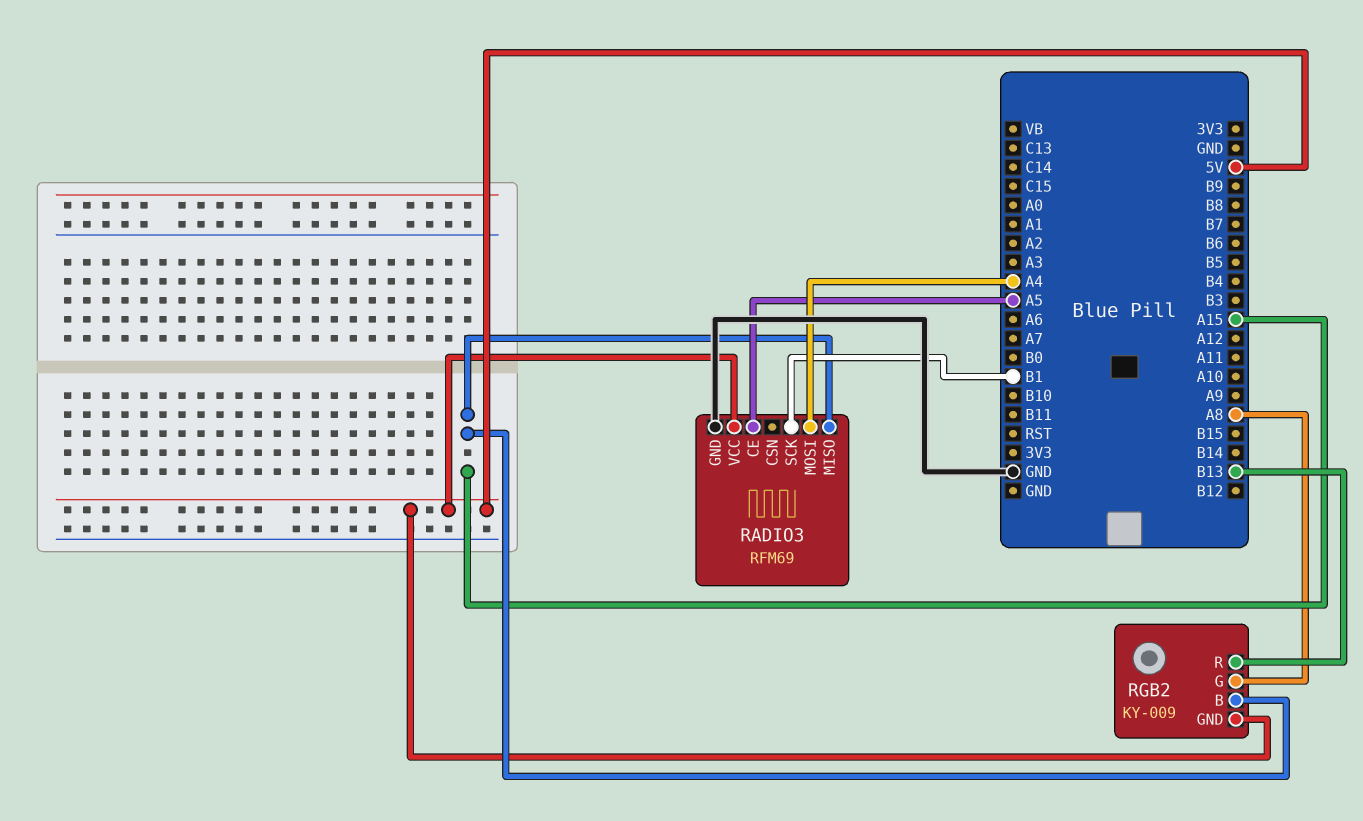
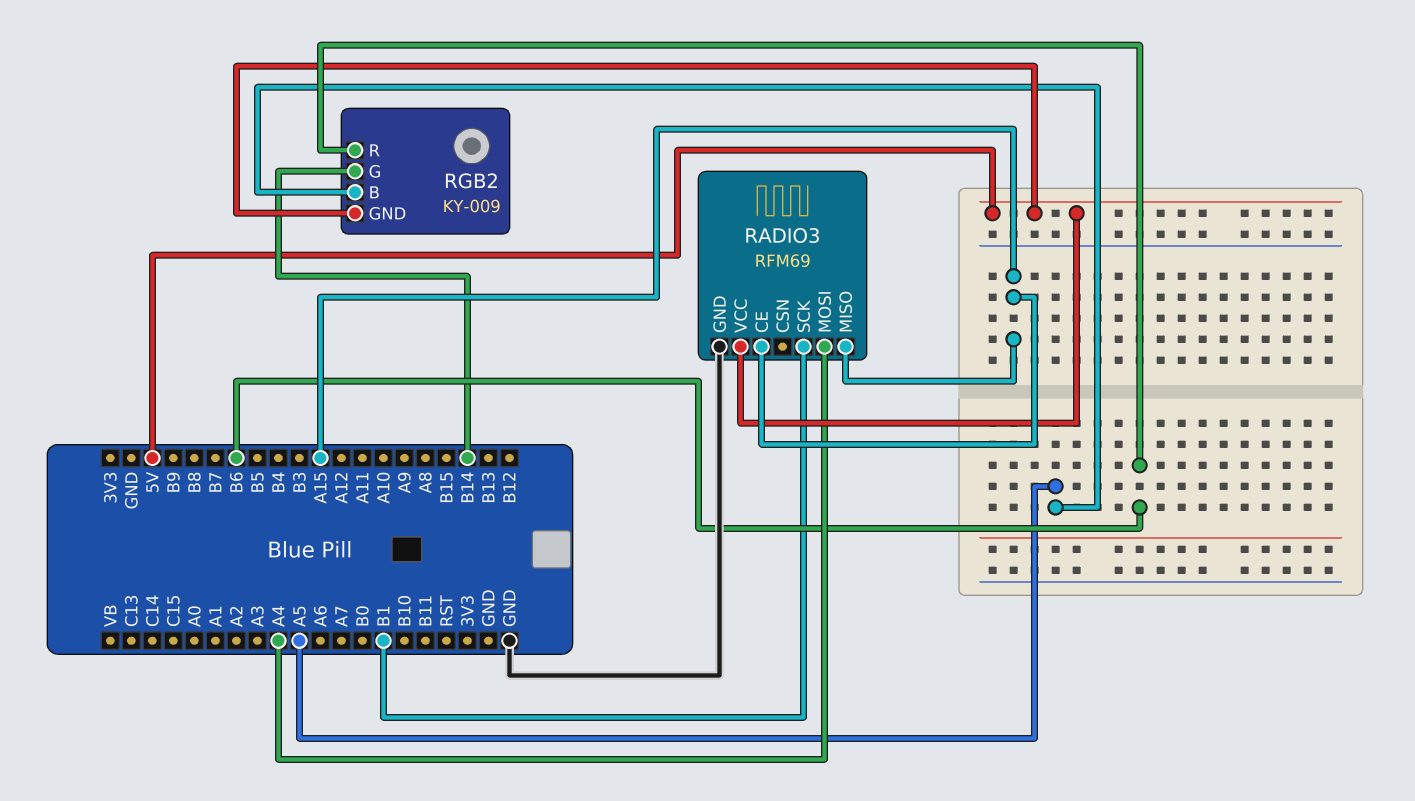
RADIO3 pin CE: A5 -> A15
RGB2 pin B: A15 -> A5
RGB2 pin G: A8 -> B14
RGB2 pin R: B13 -> B6

